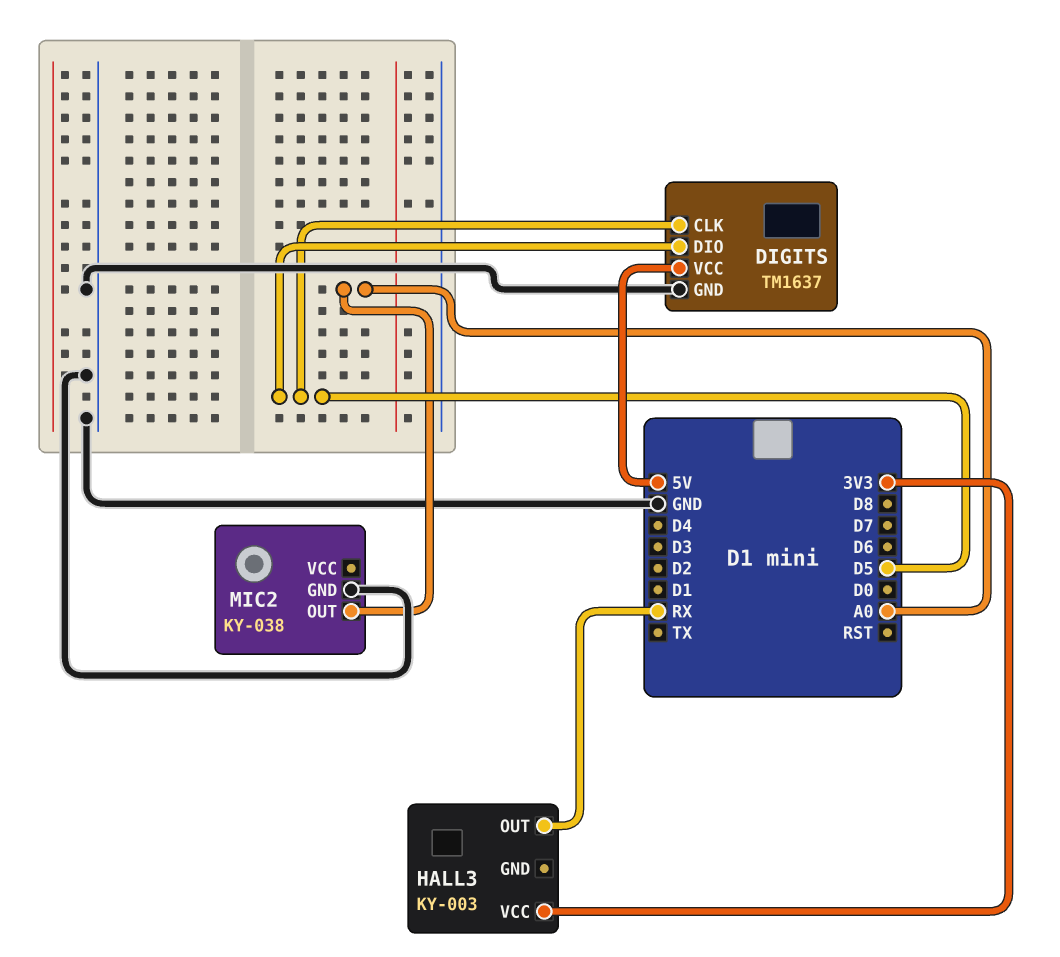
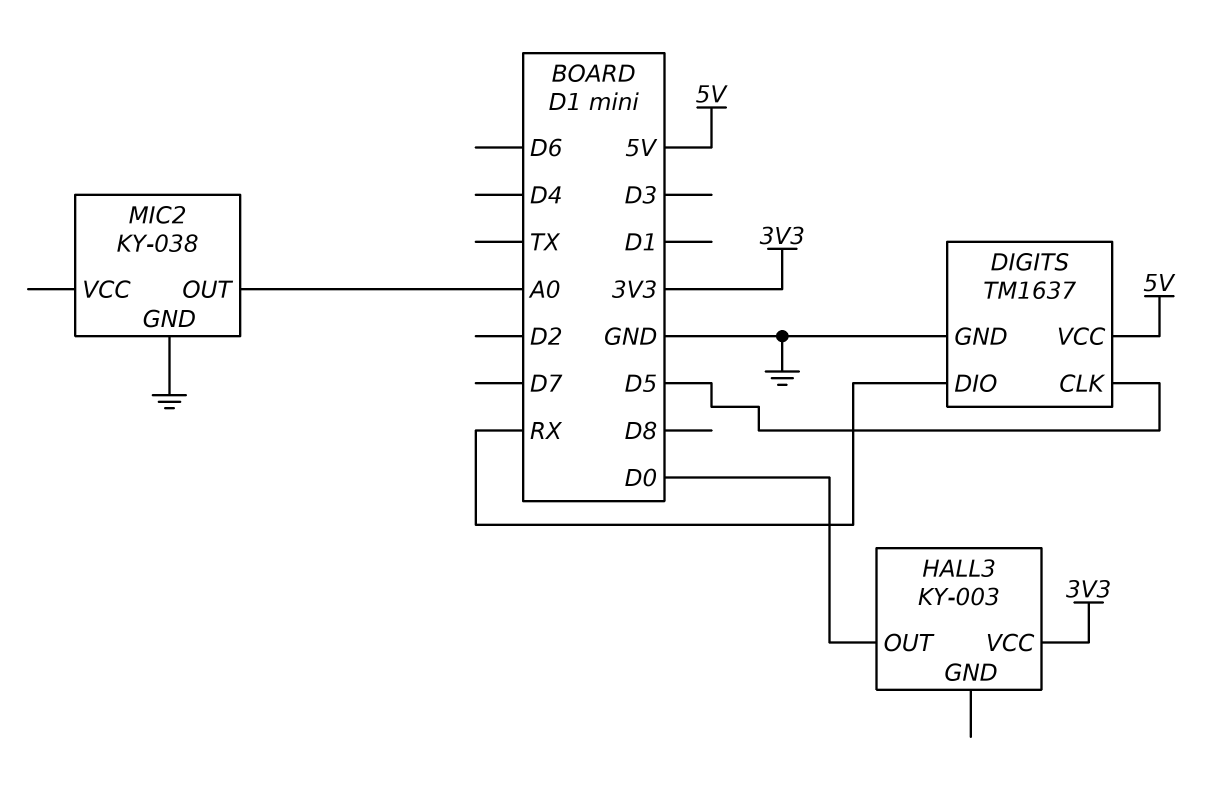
DIGITS pin DIO: D5 -> RX
HALL3 pin OUT: RX -> D0

